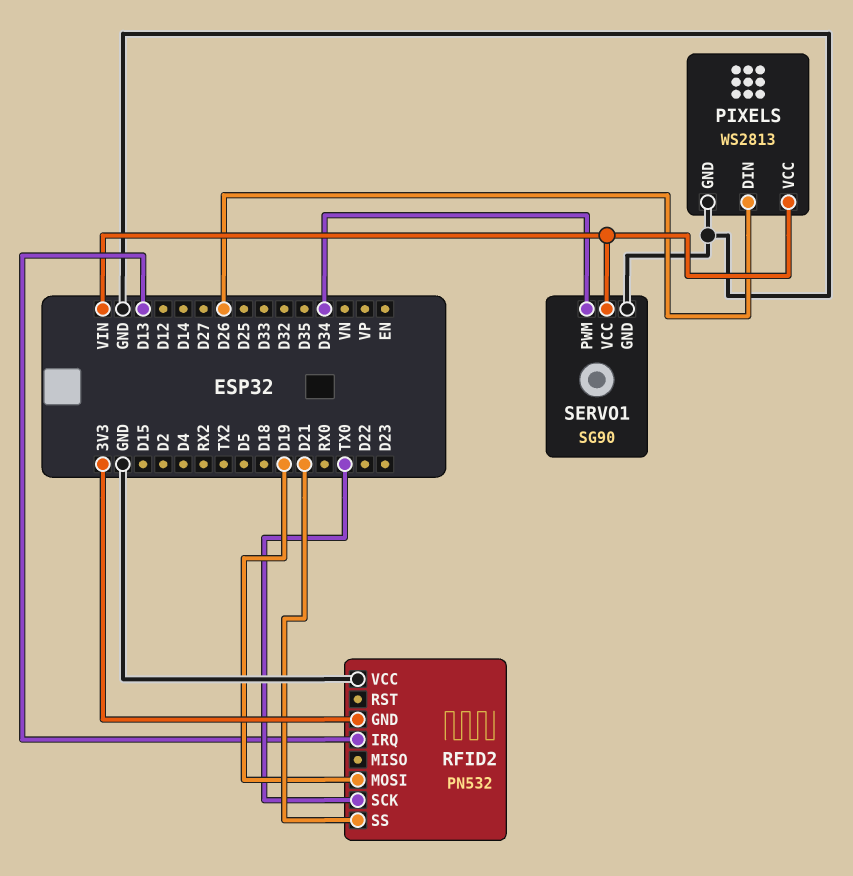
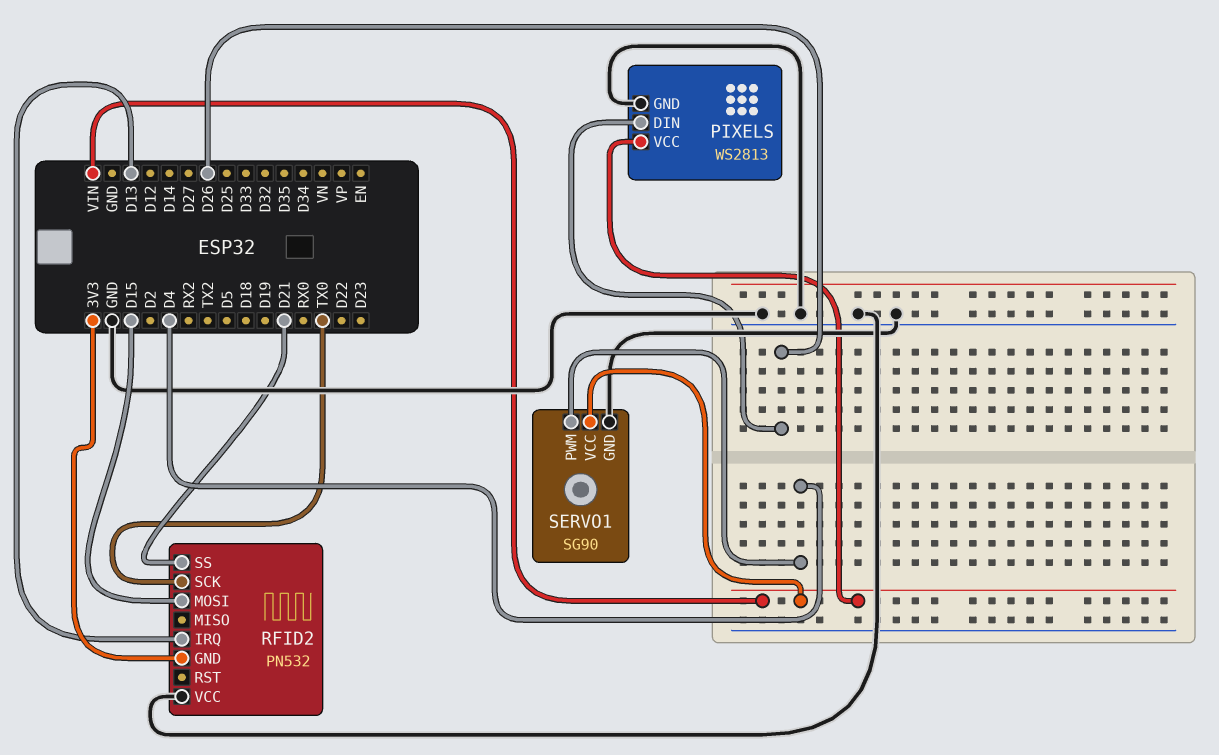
RFID2 pin MOSI: D19 -> D15
SERVO1 pin PWM: D34 -> D4

